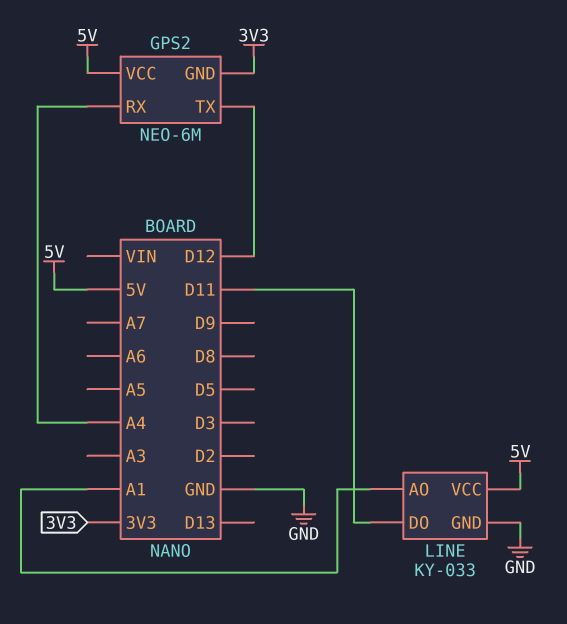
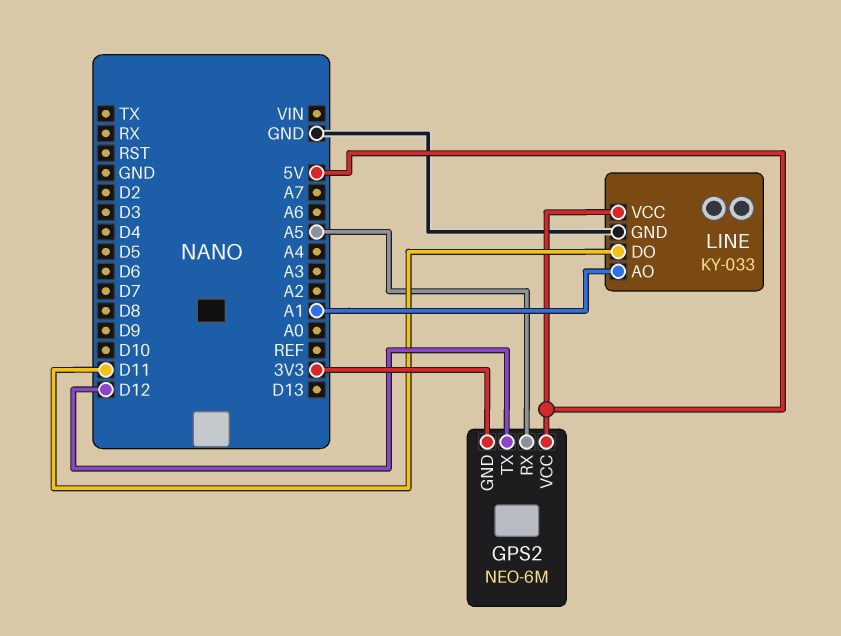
GPS2 pin RX: A4 -> A5

